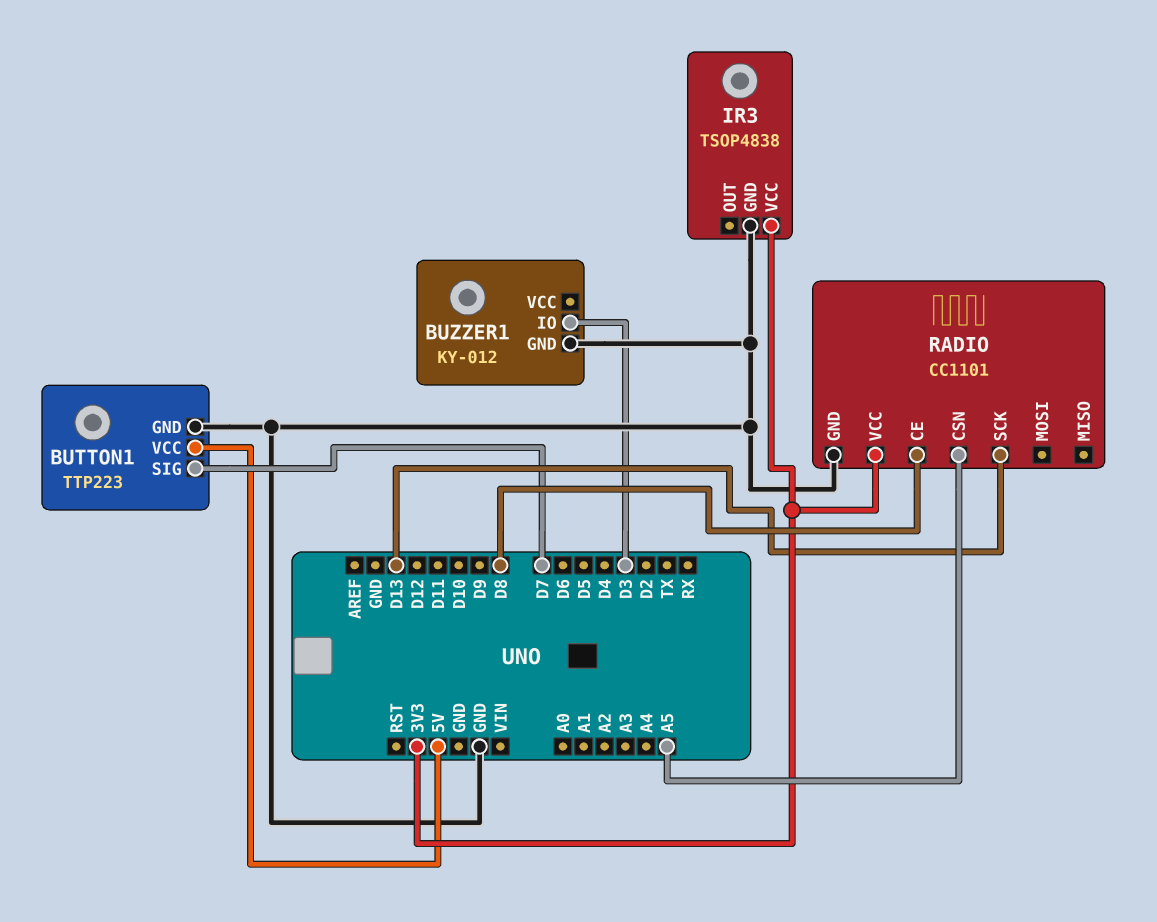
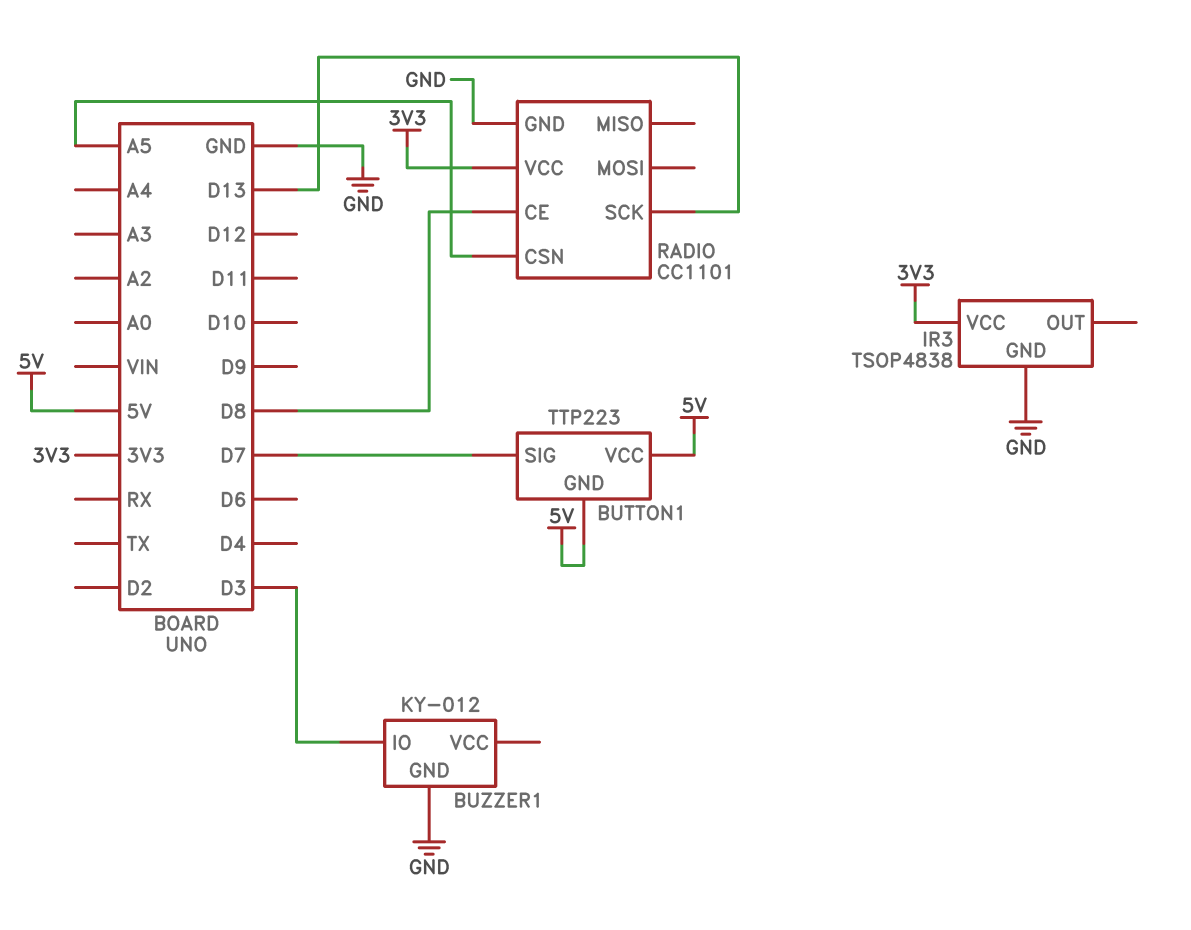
BUTTON1 pin GND: GND -> 5V

